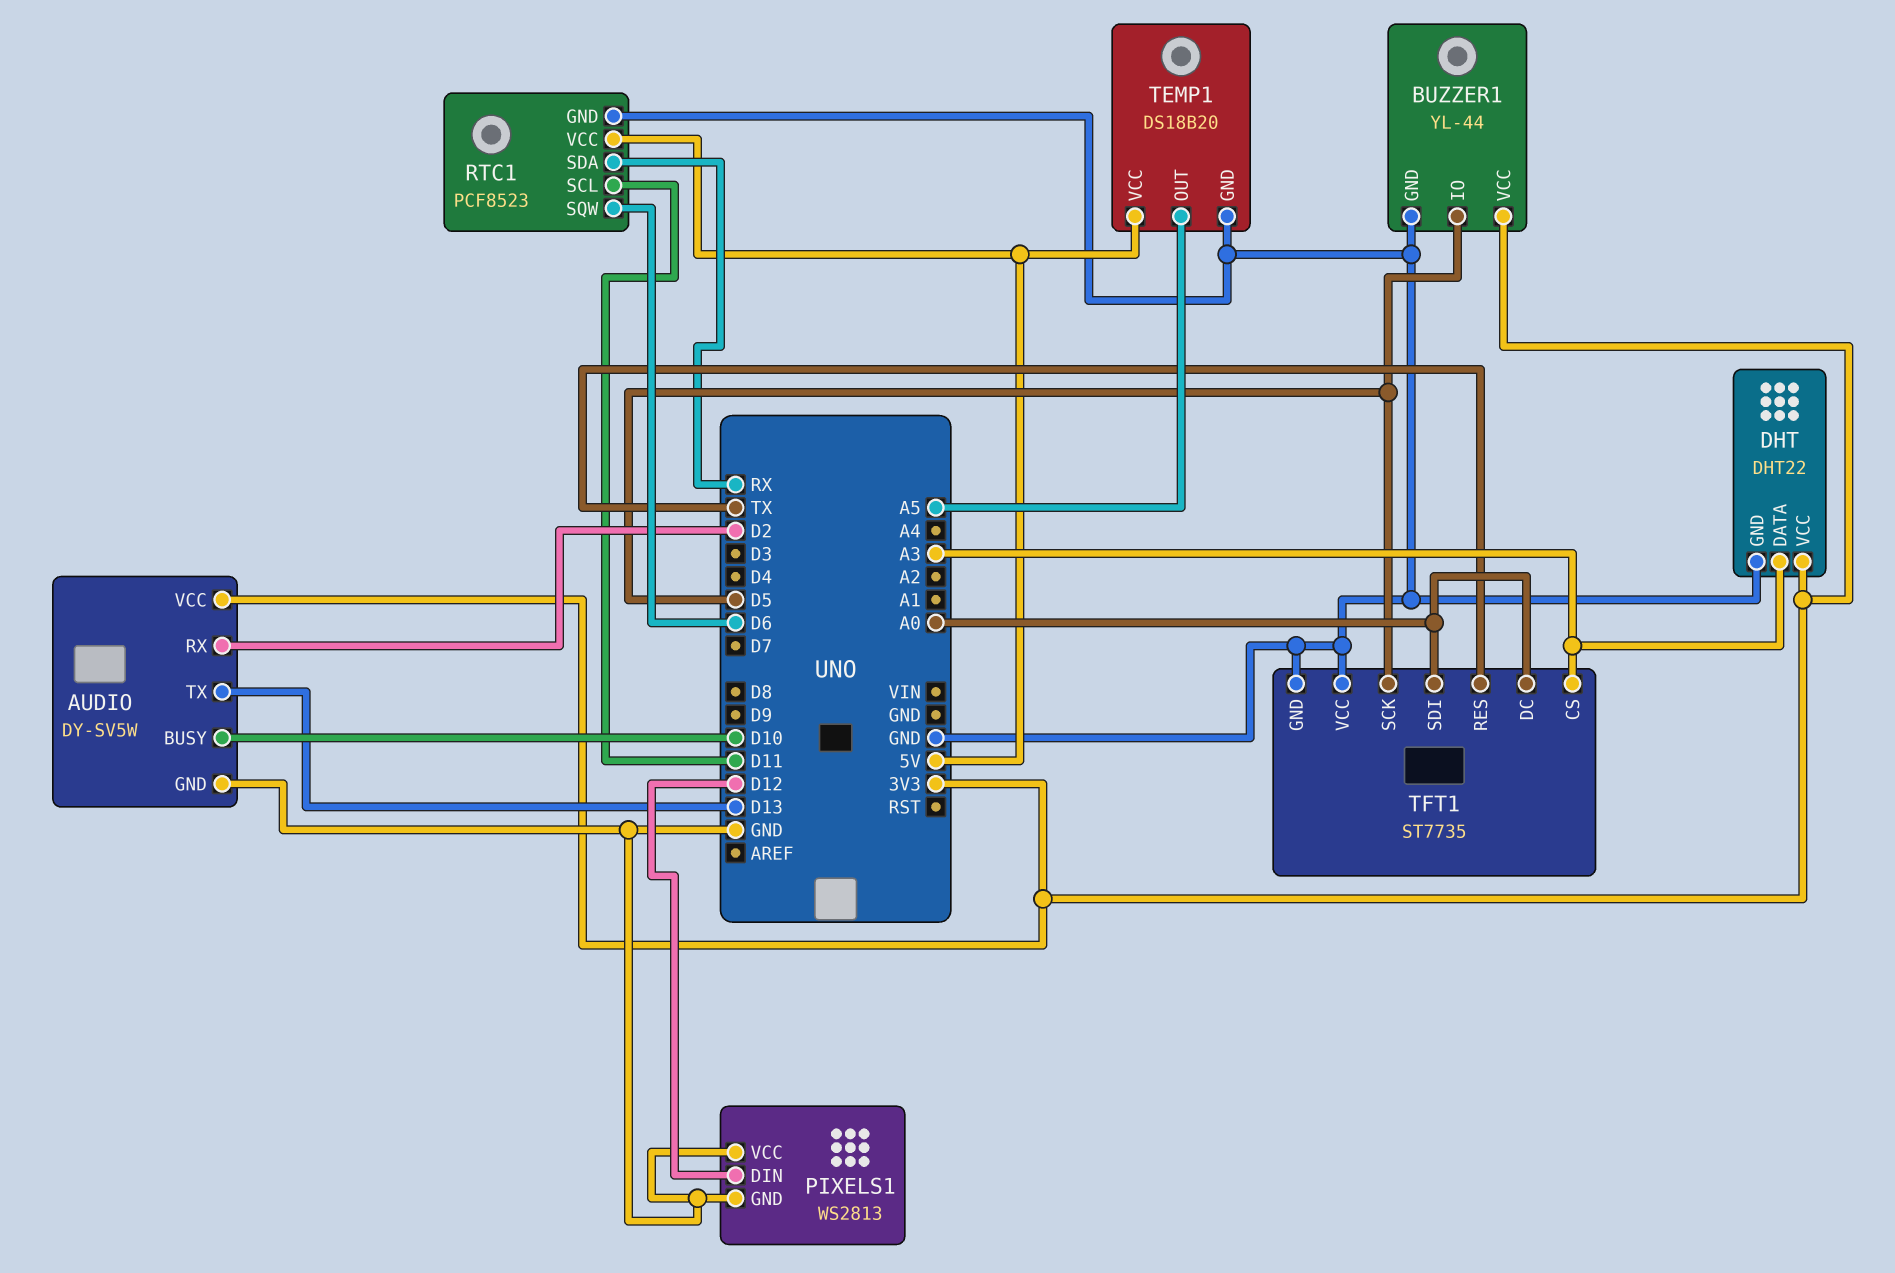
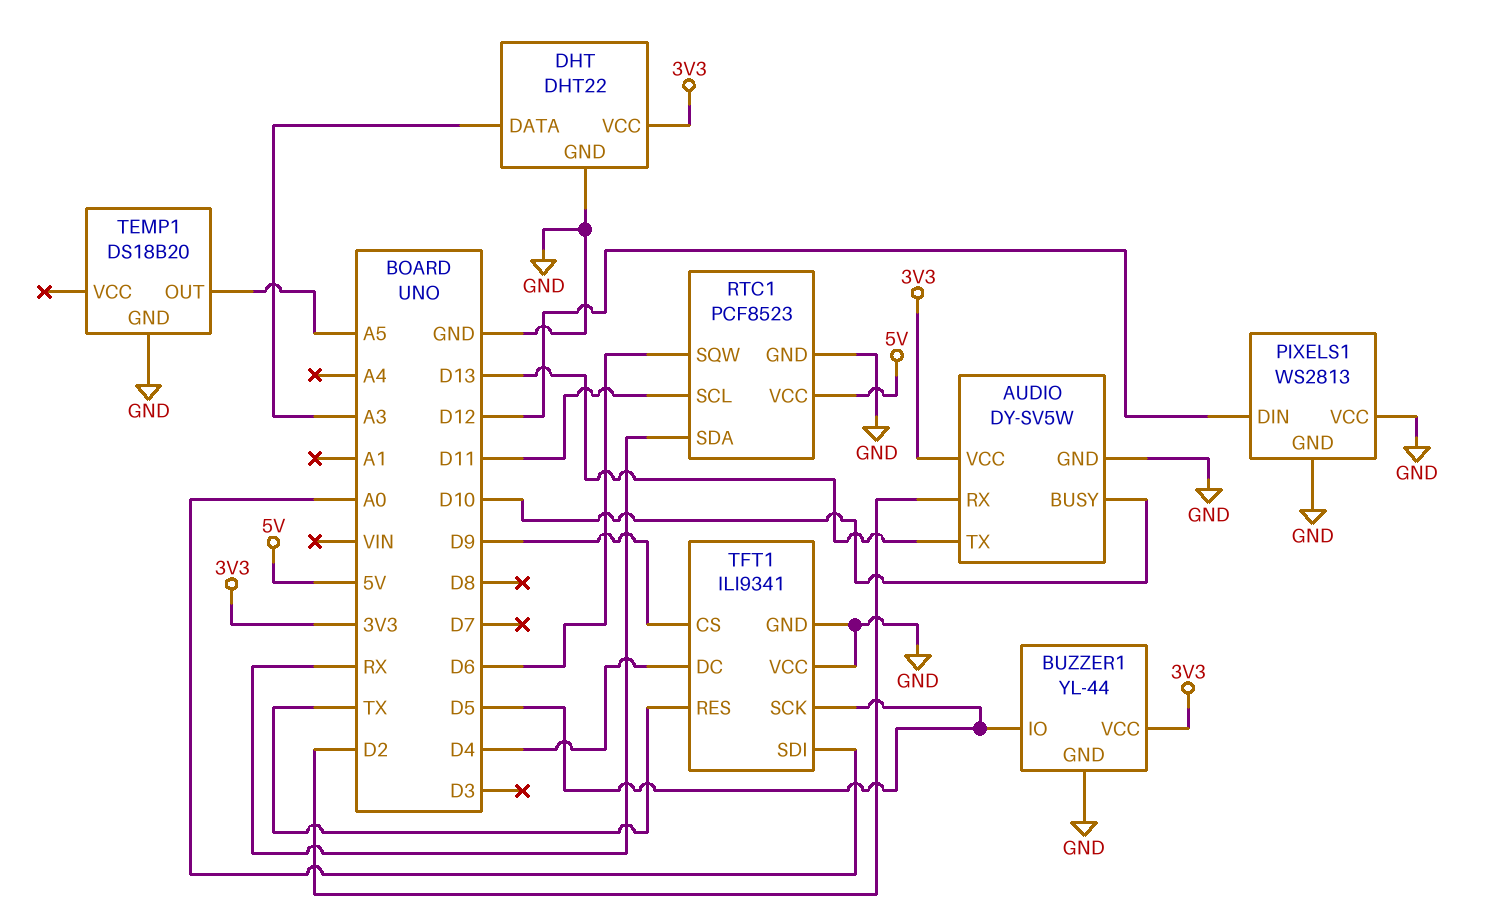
TEMP1 pin VCC: 5V -> none
TFT1: ST7735 -> ILI9341
TFT1 pin CS: A3 -> D9
TFT1 pin DC: A0 -> D4

